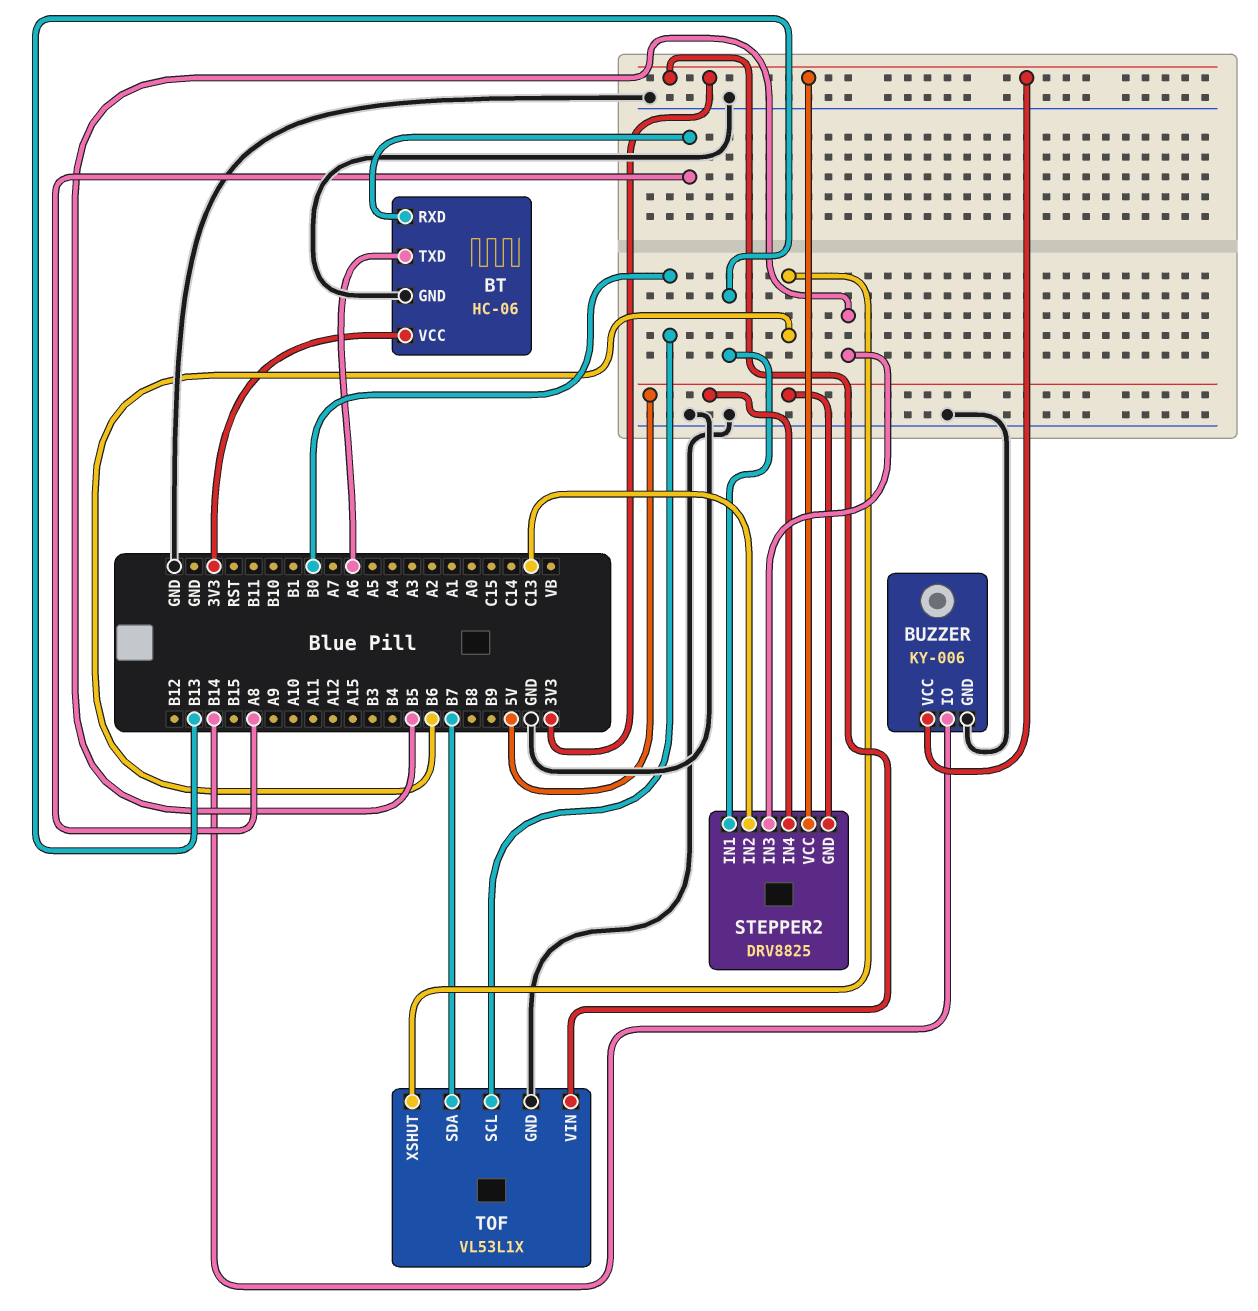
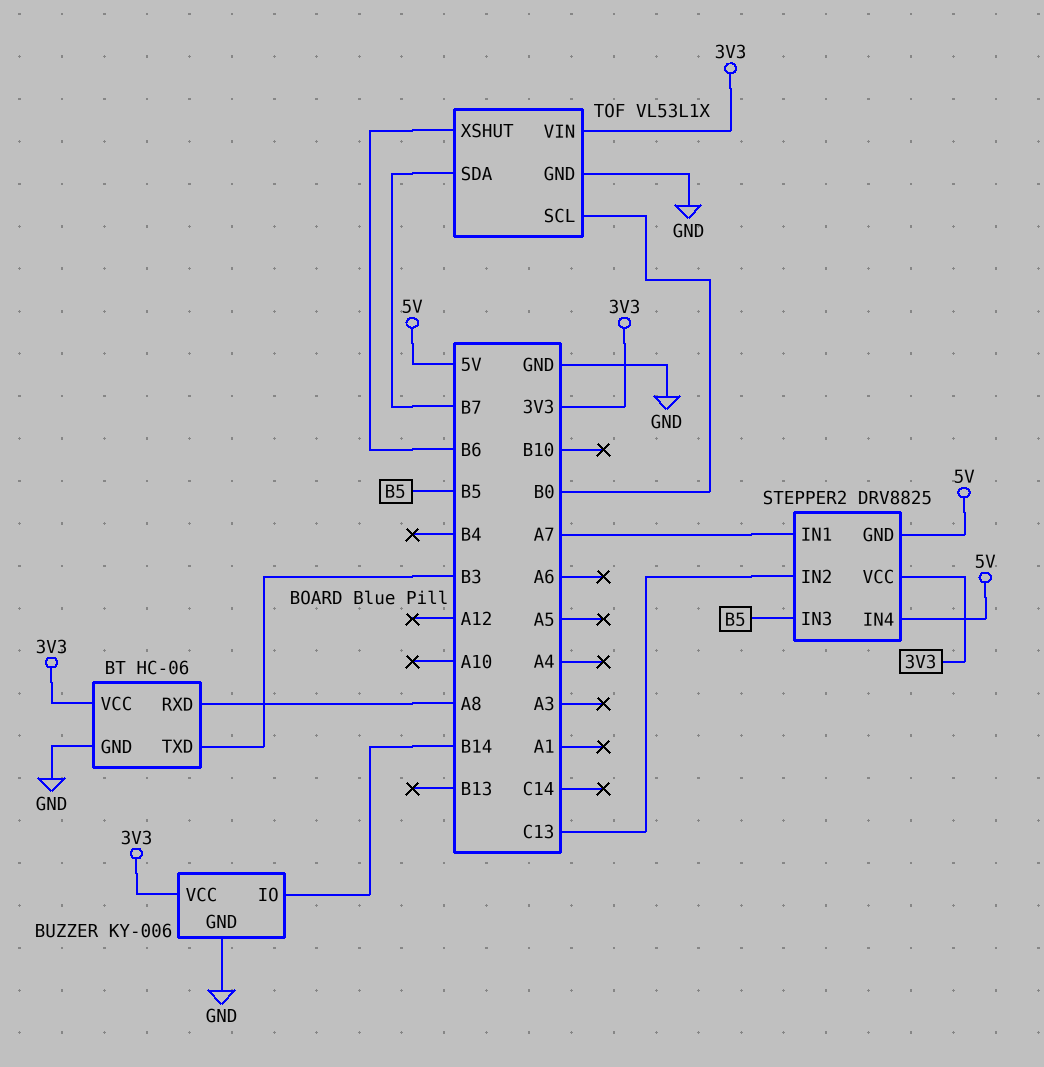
BT pin TXD: A6 -> B3
STEPPER2 pin IN1: B13 -> A7

